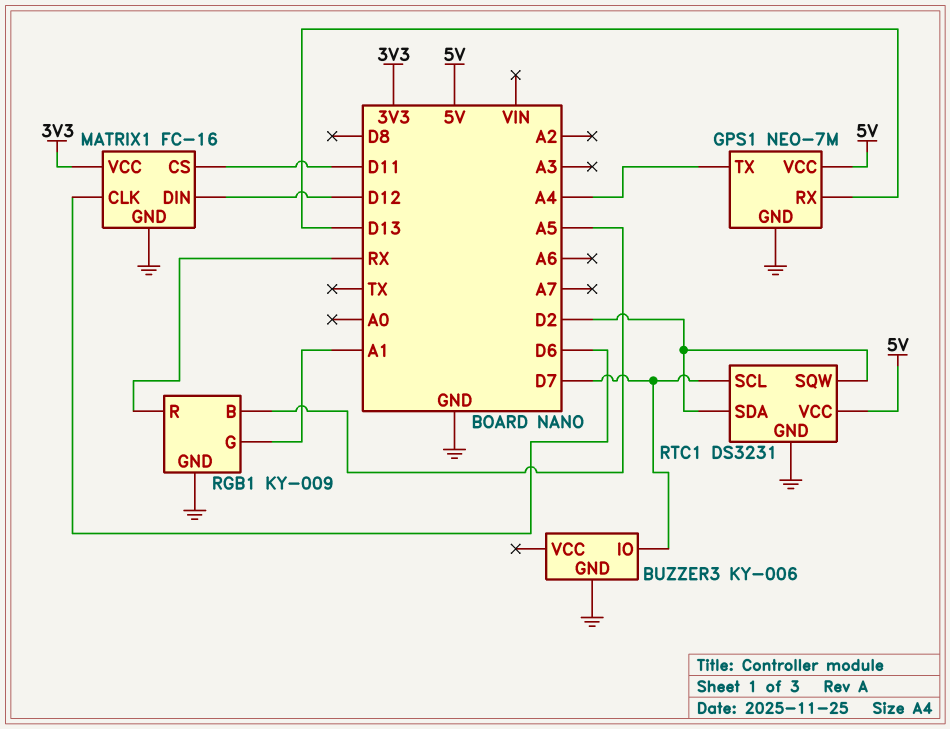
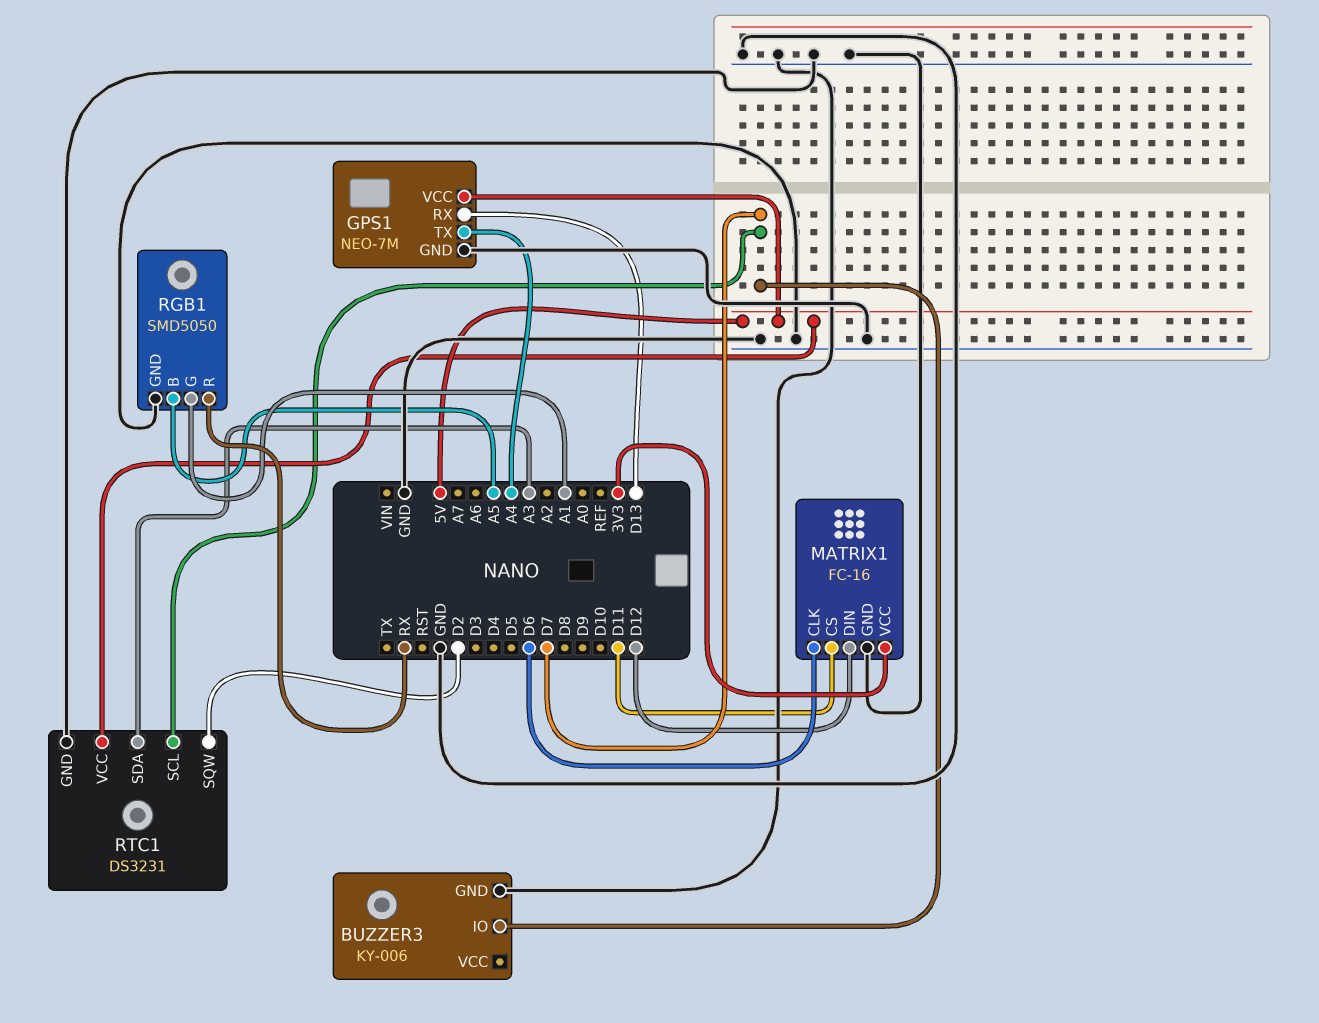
RGB1: KY-009 -> SMD5050
RTC1 pin SDA: D2 -> A3

